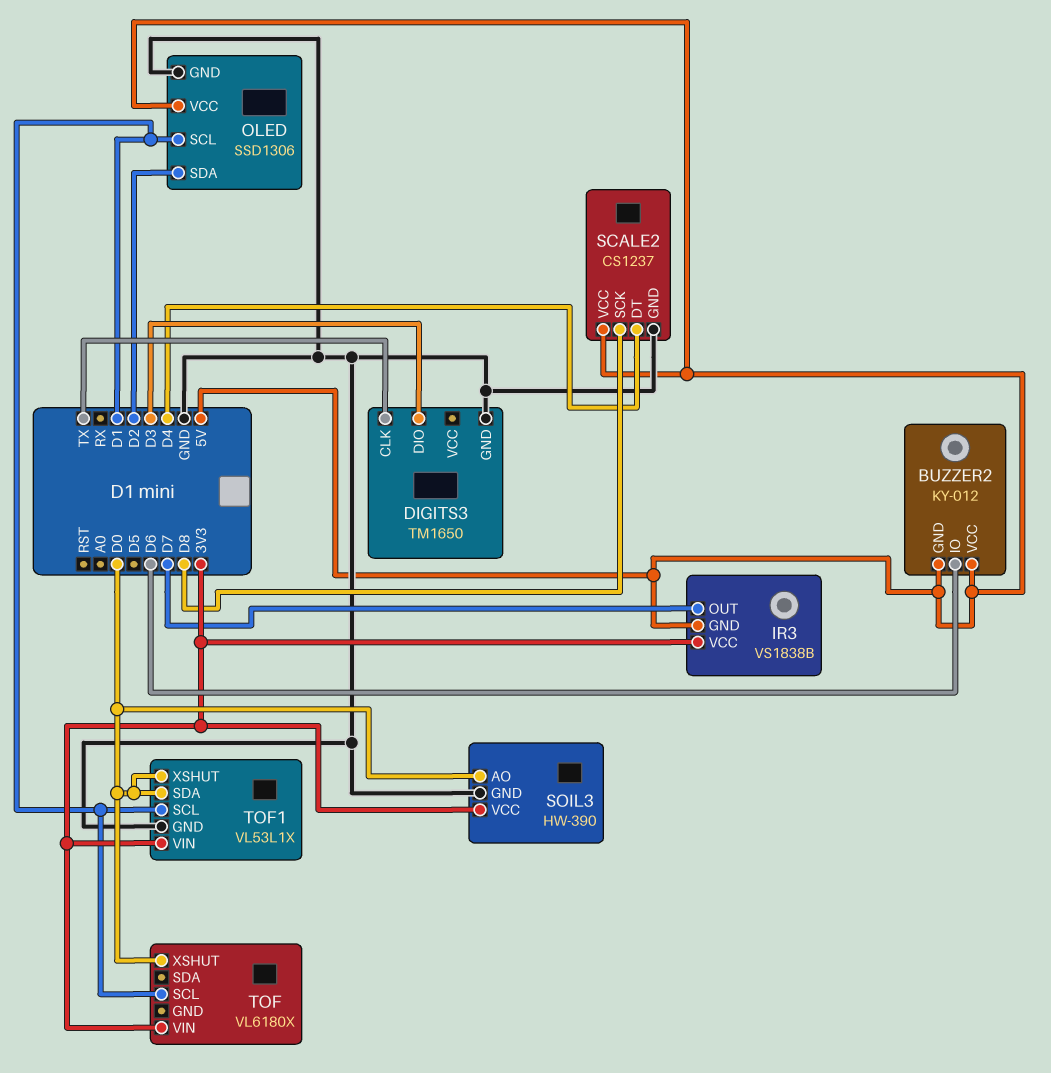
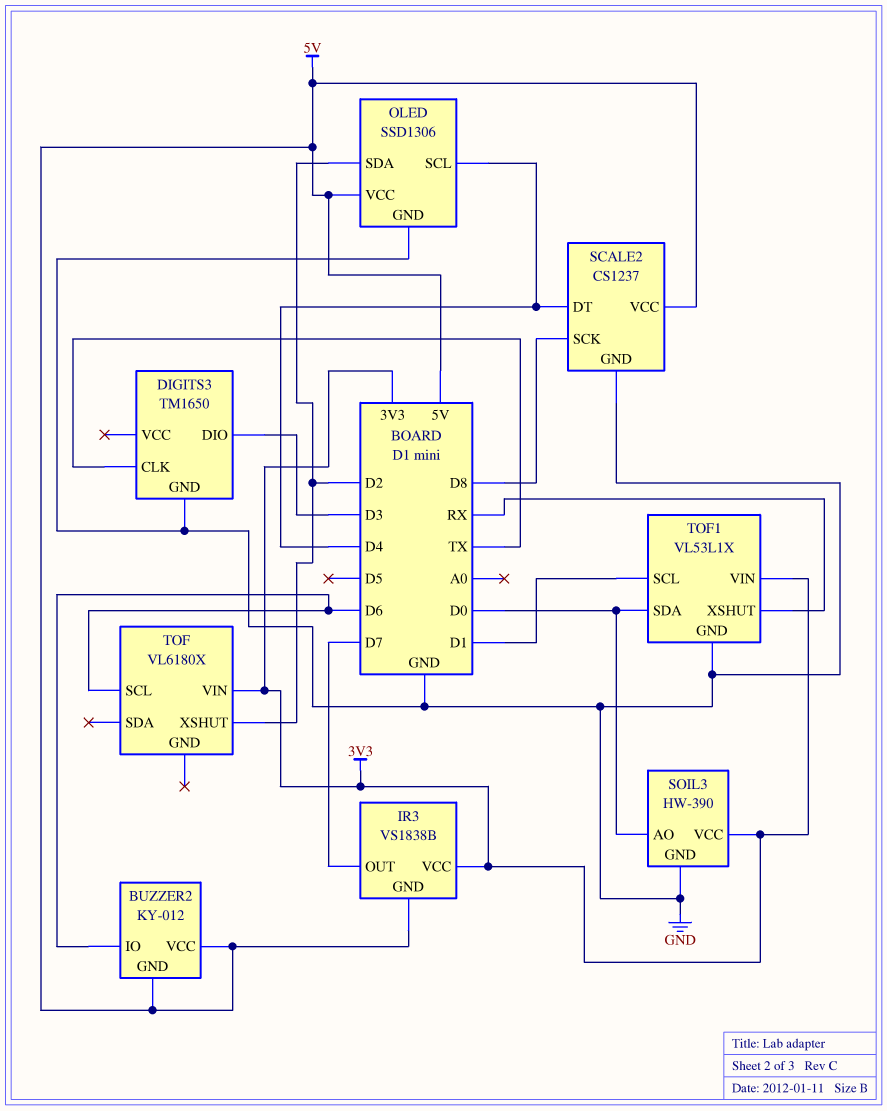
OLED pin SCL: D1 -> D4
TOF pin SCL: D1 -> D6
TOF pin XSHUT: D0 -> D2
TOF1 pin XSHUT: D0 -> RX

